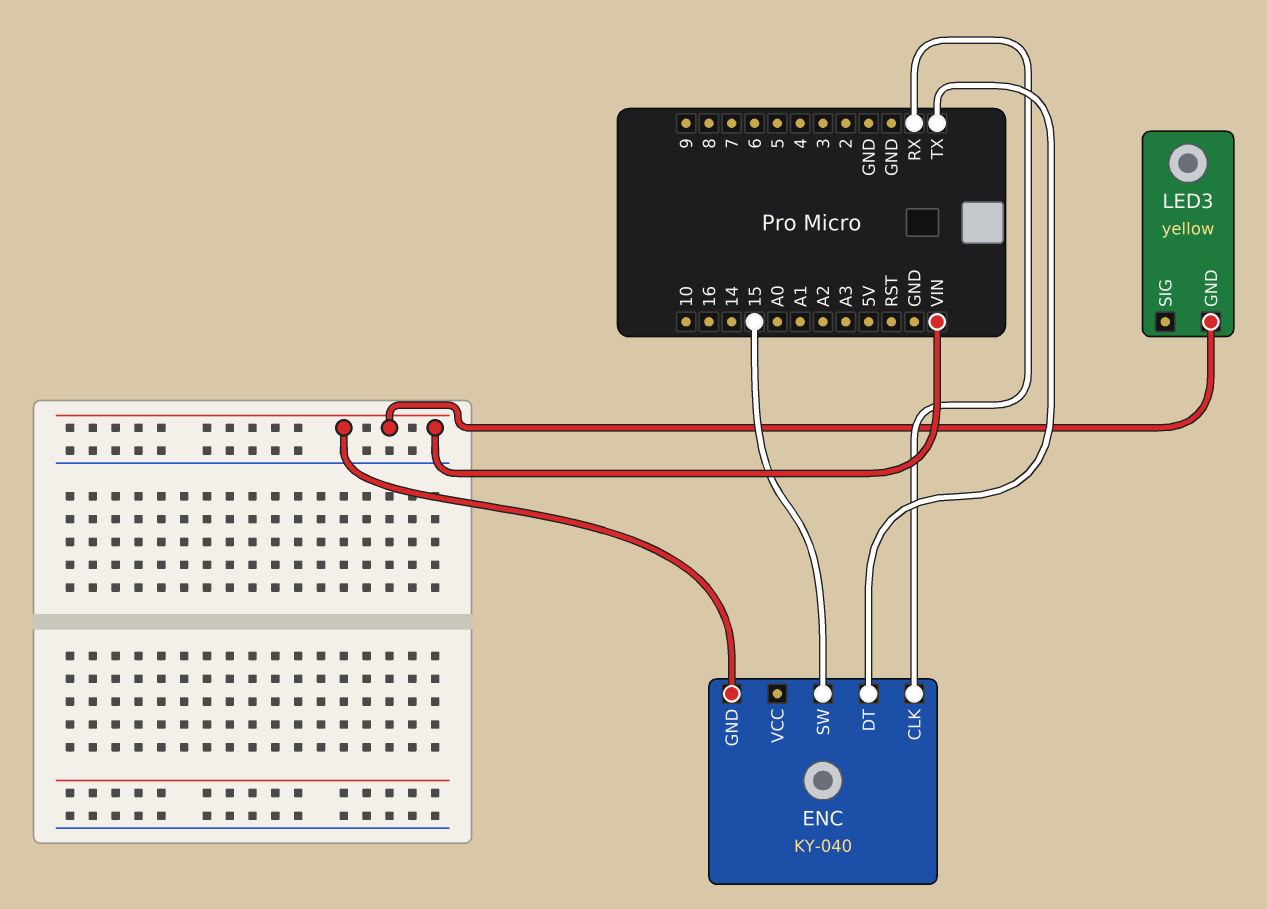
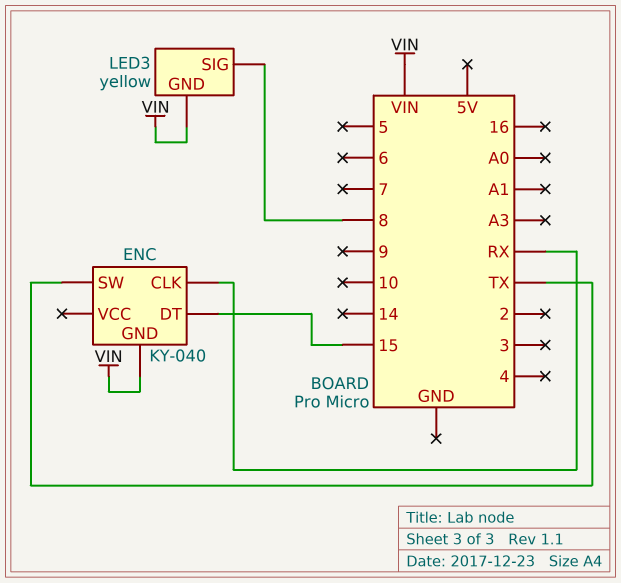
ENC pin DT: TX -> 15
ENC pin SW: 15 -> TX
LED3 pin SIG: none -> 8

